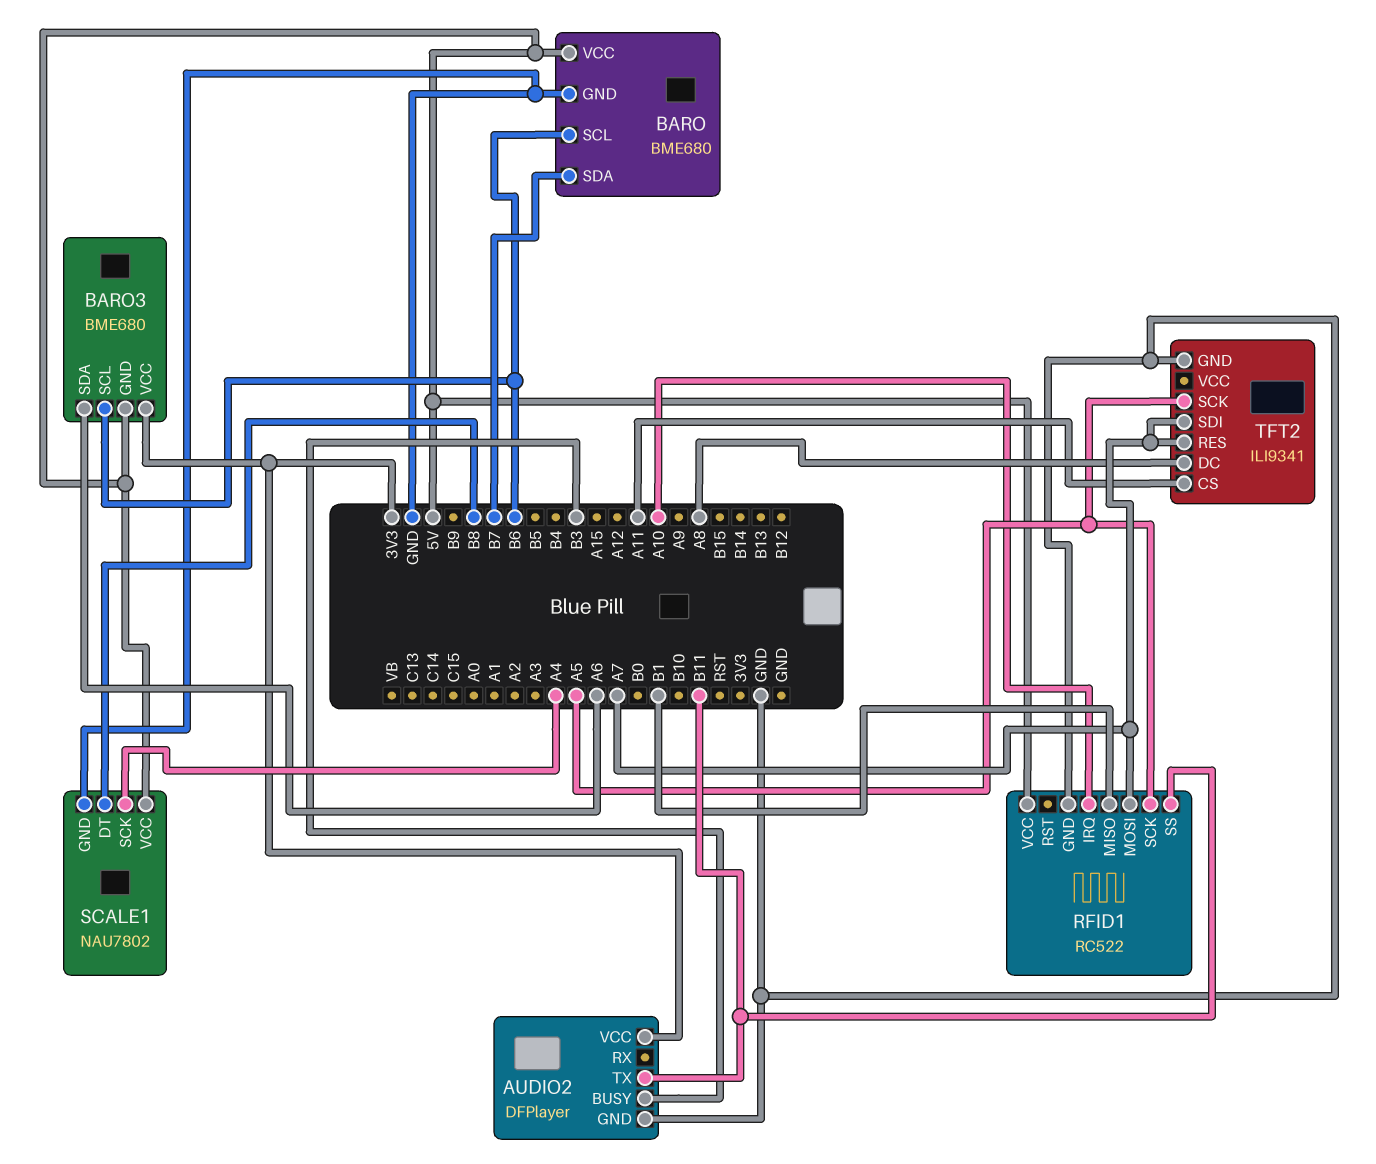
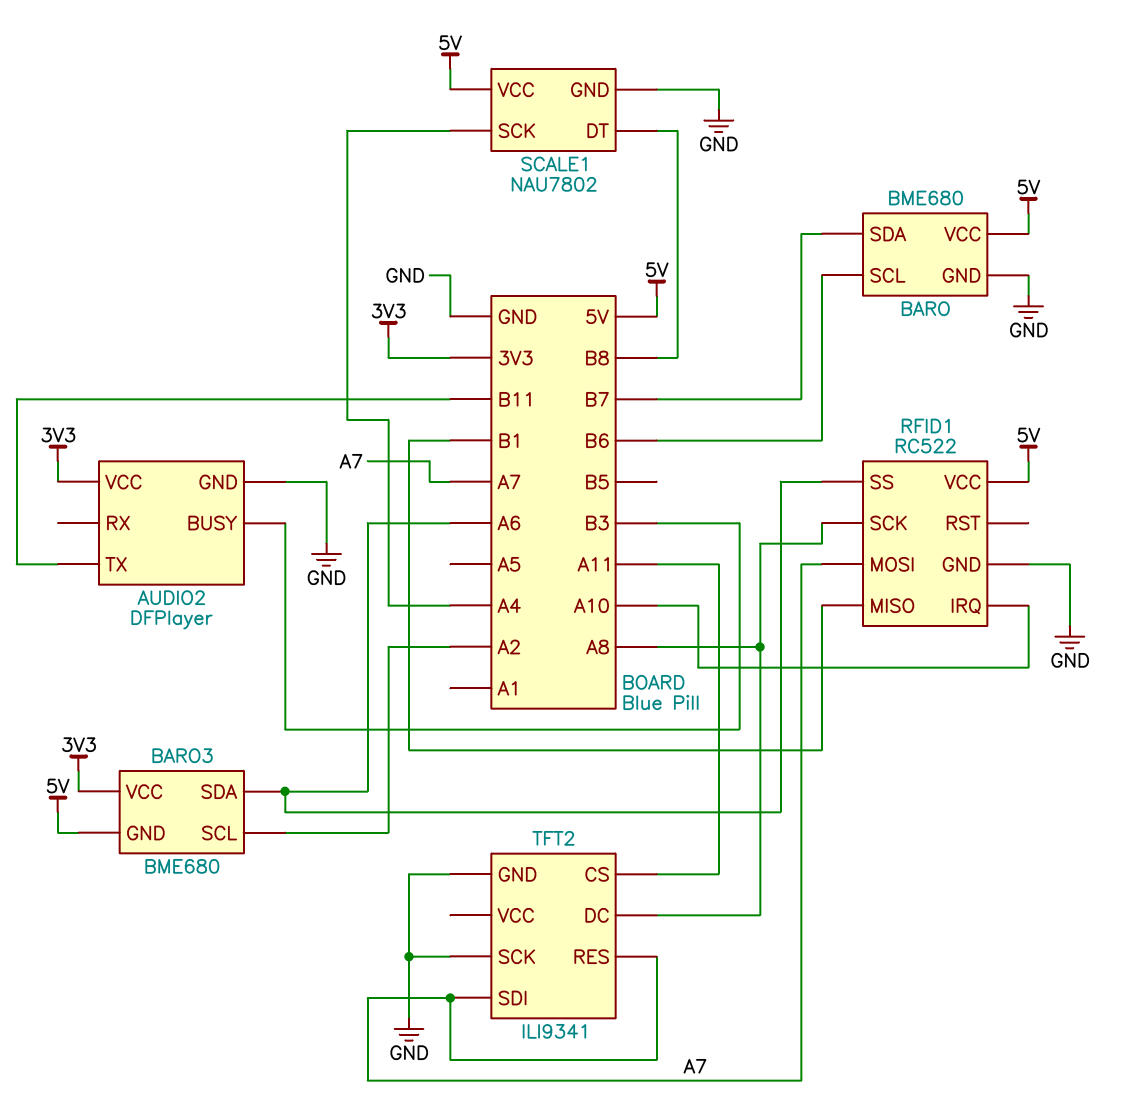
BARO3 pin SCL: B6 -> A2
RFID1 pin SCK: A5 -> A8
RFID1 pin SS: B11 -> A6
TFT2 pin SCK: A5 -> GND

